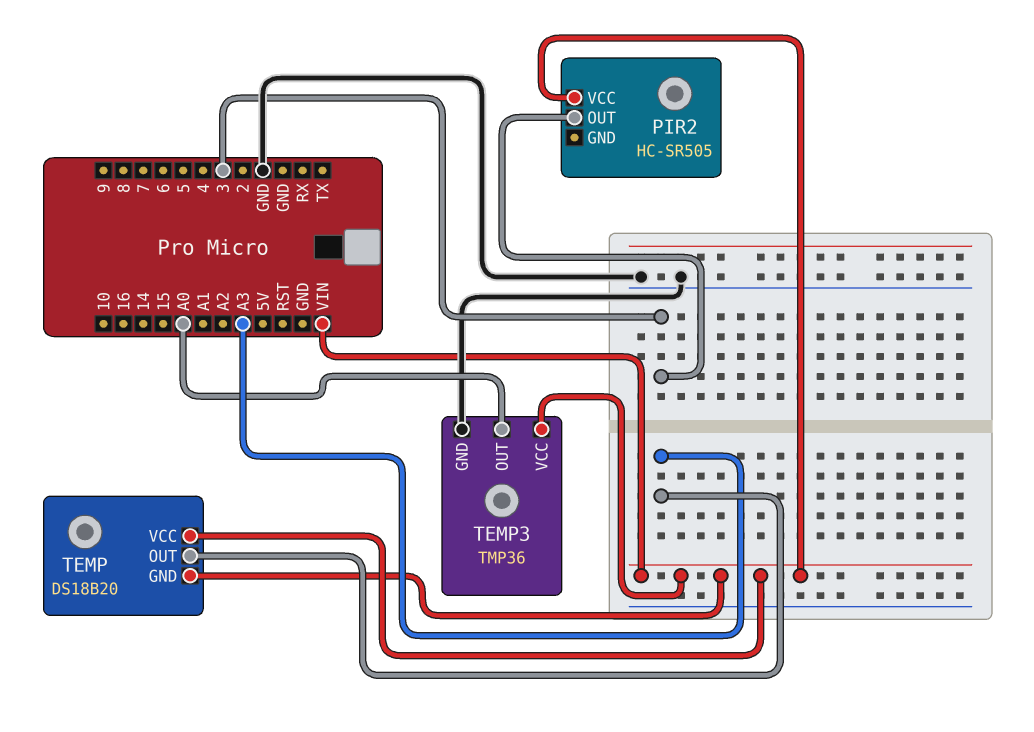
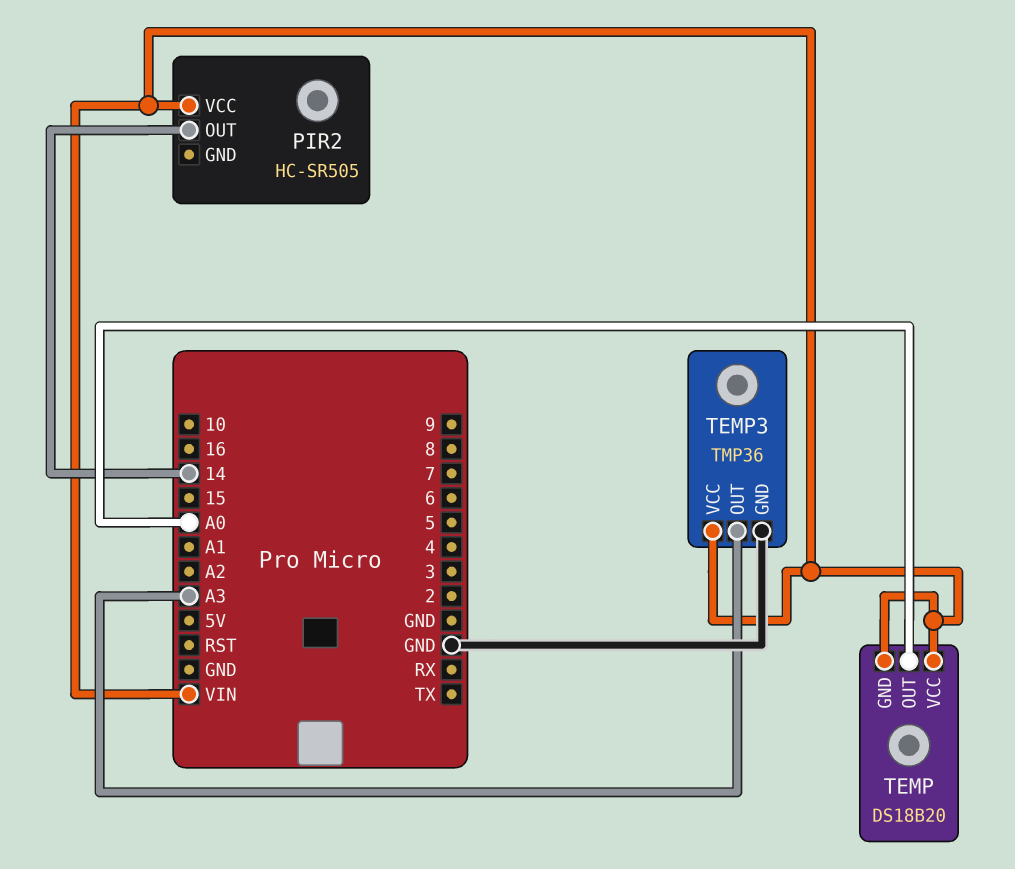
PIR2 pin OUT: 3 -> 14
TEMP pin OUT: A3 -> A0
TEMP3 pin OUT: A0 -> A3

